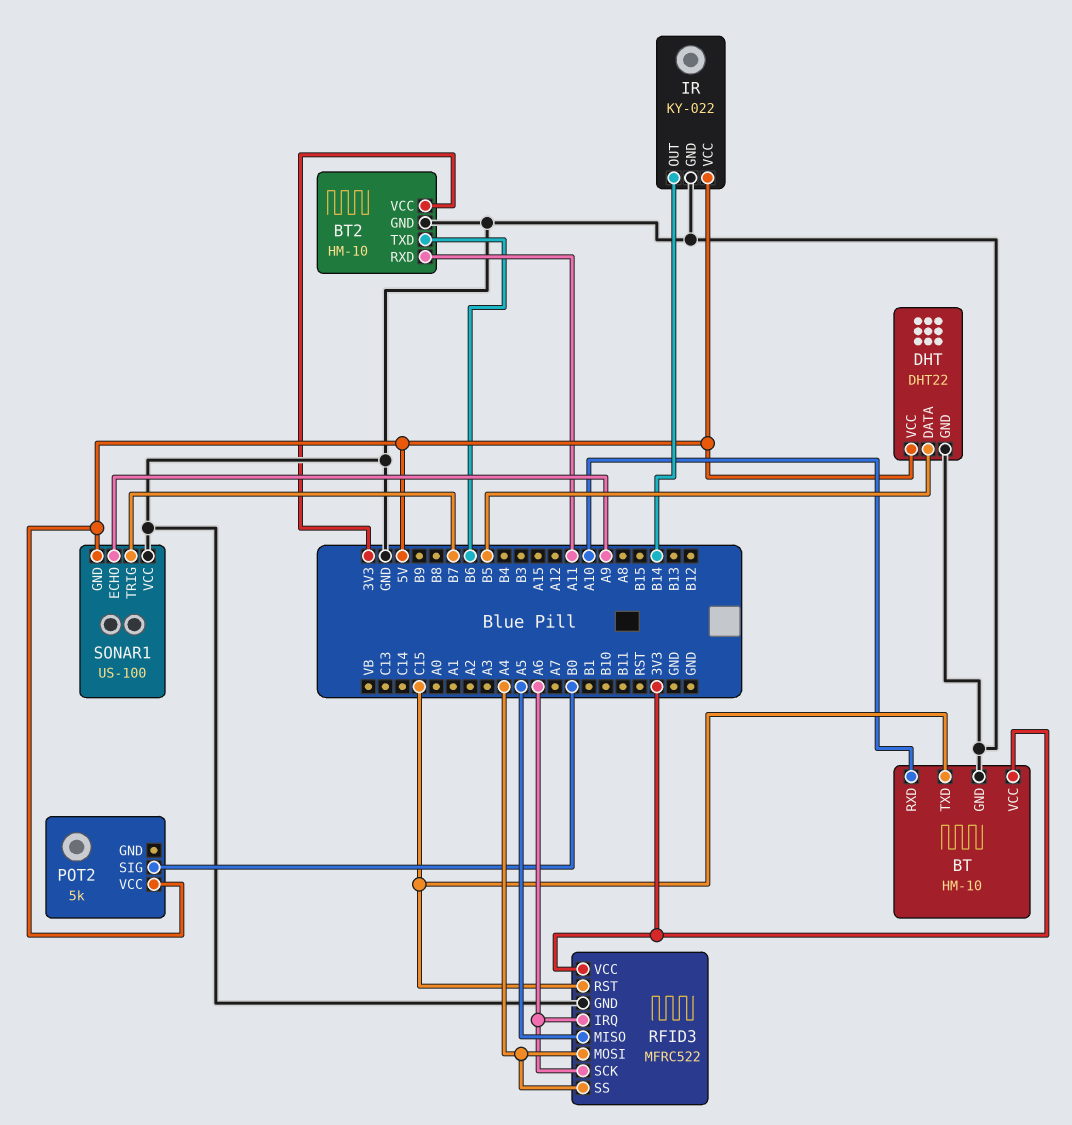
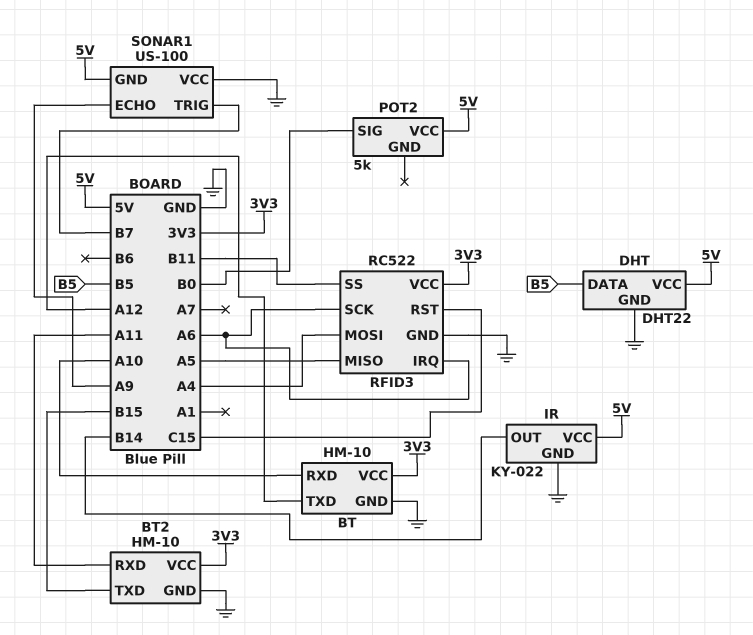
BT pin TXD: C15 -> A12
BT2 pin TXD: B6 -> B15
RFID3: MFRC522 -> RC522
RFID3 pin SS: A4 -> B11

